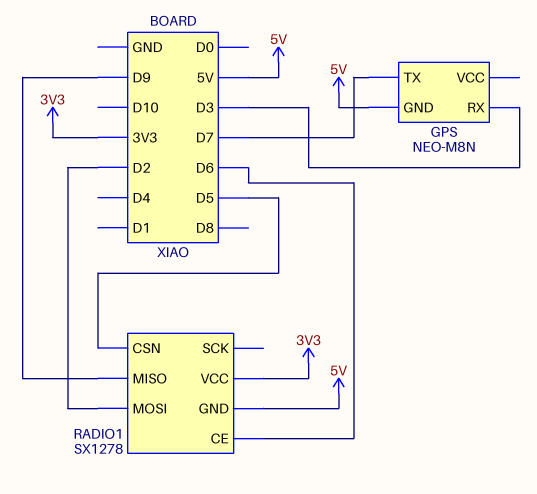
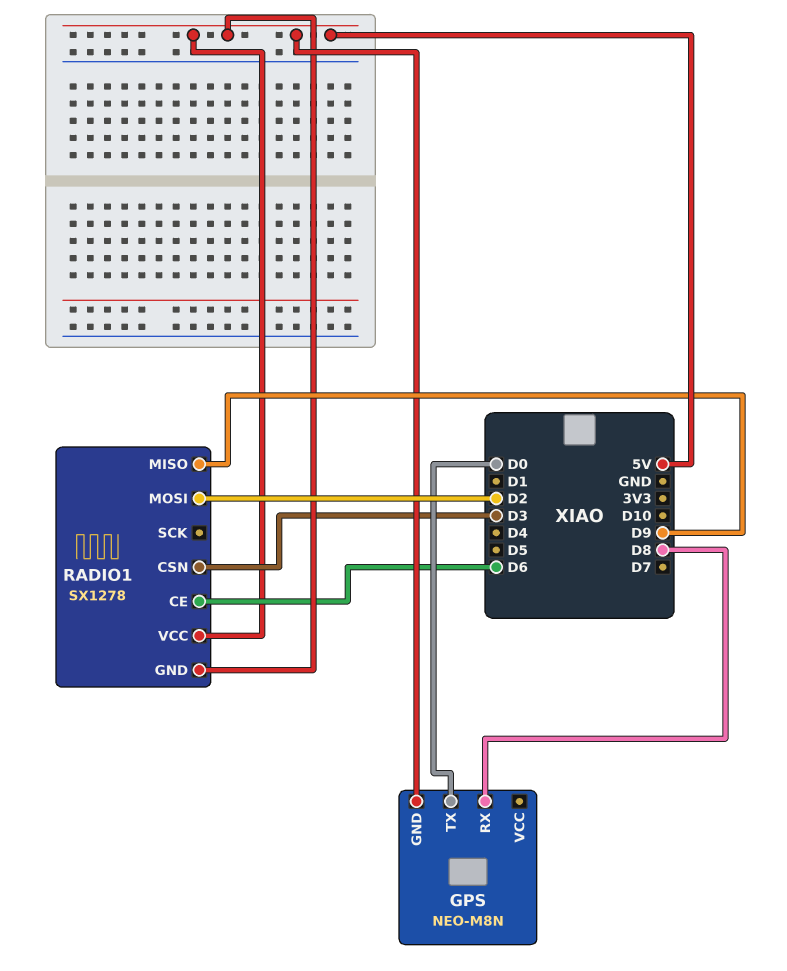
GPS pin RX: D3 -> D8
GPS pin TX: D7 -> D0
RADIO1 pin CSN: D5 -> D3
RADIO1 pin VCC: 3V3 -> 5V

